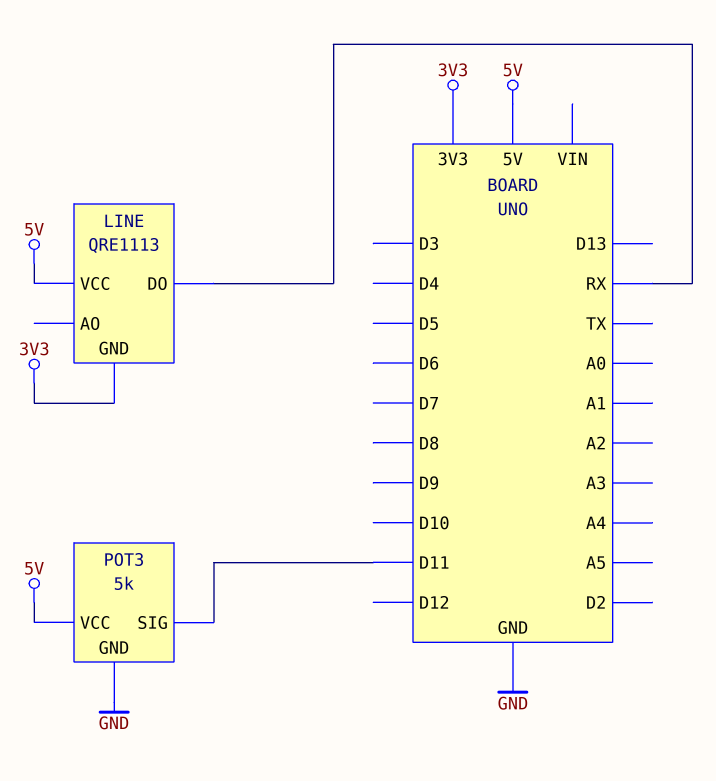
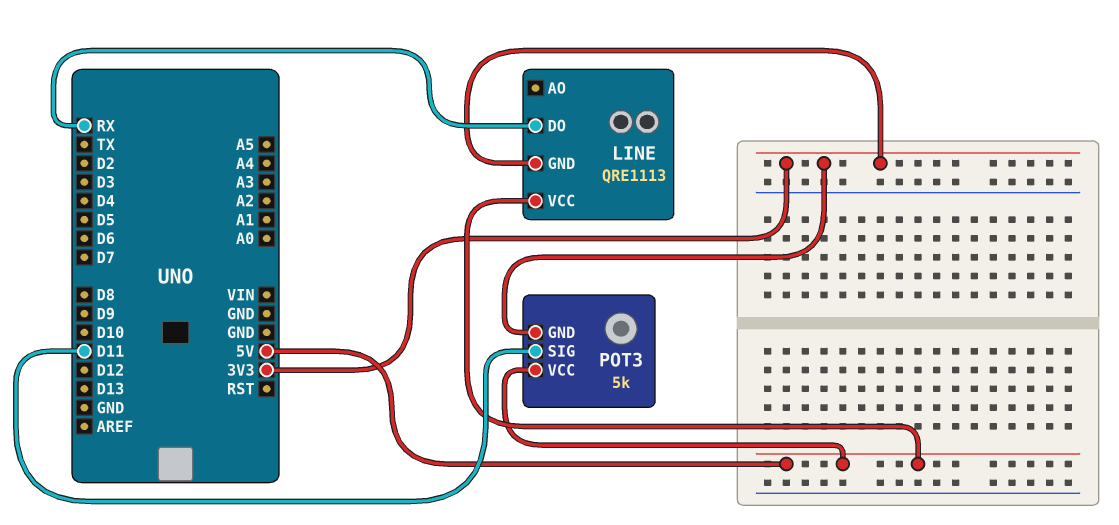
POT3 pin GND: GND -> 3V3

